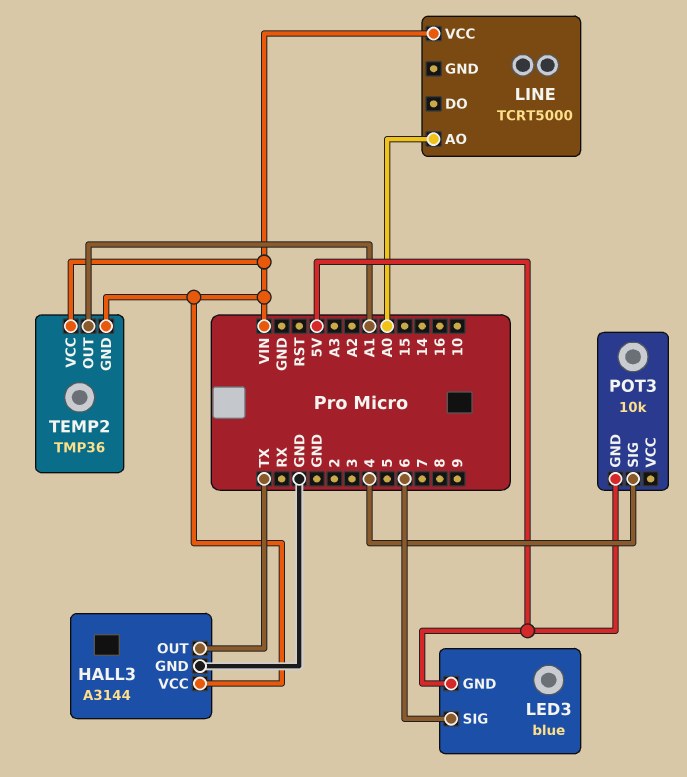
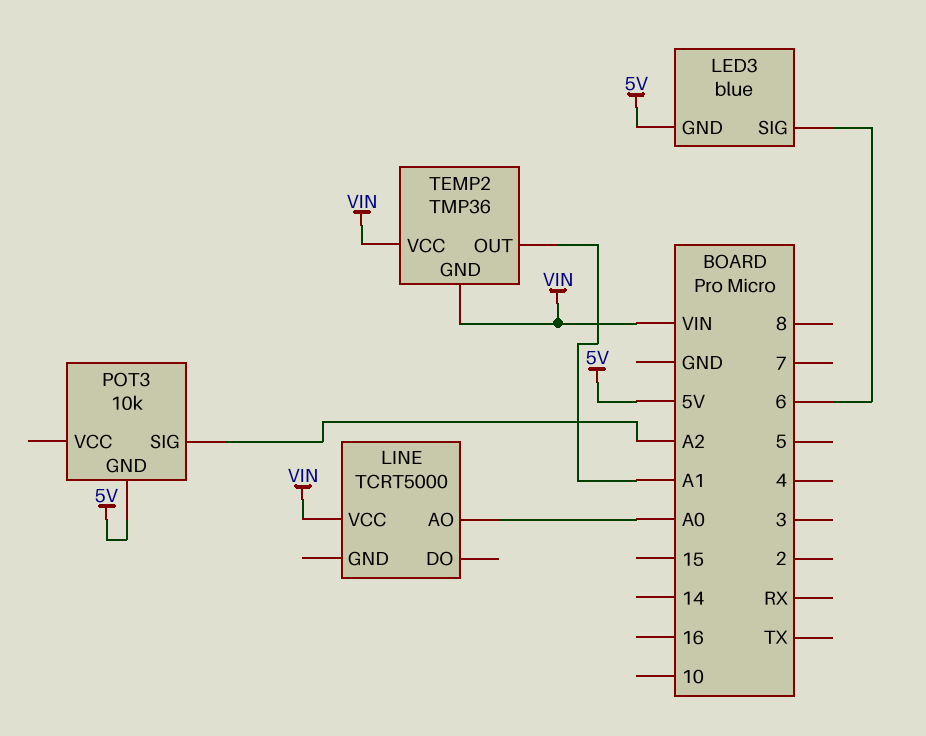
HALL3: A3144 -> none
HALL3 pin GND: GND -> none
HALL3 pin OUT: TX -> none
HALL3 pin VCC: VIN -> none
POT3 pin SIG: 4 -> A2

